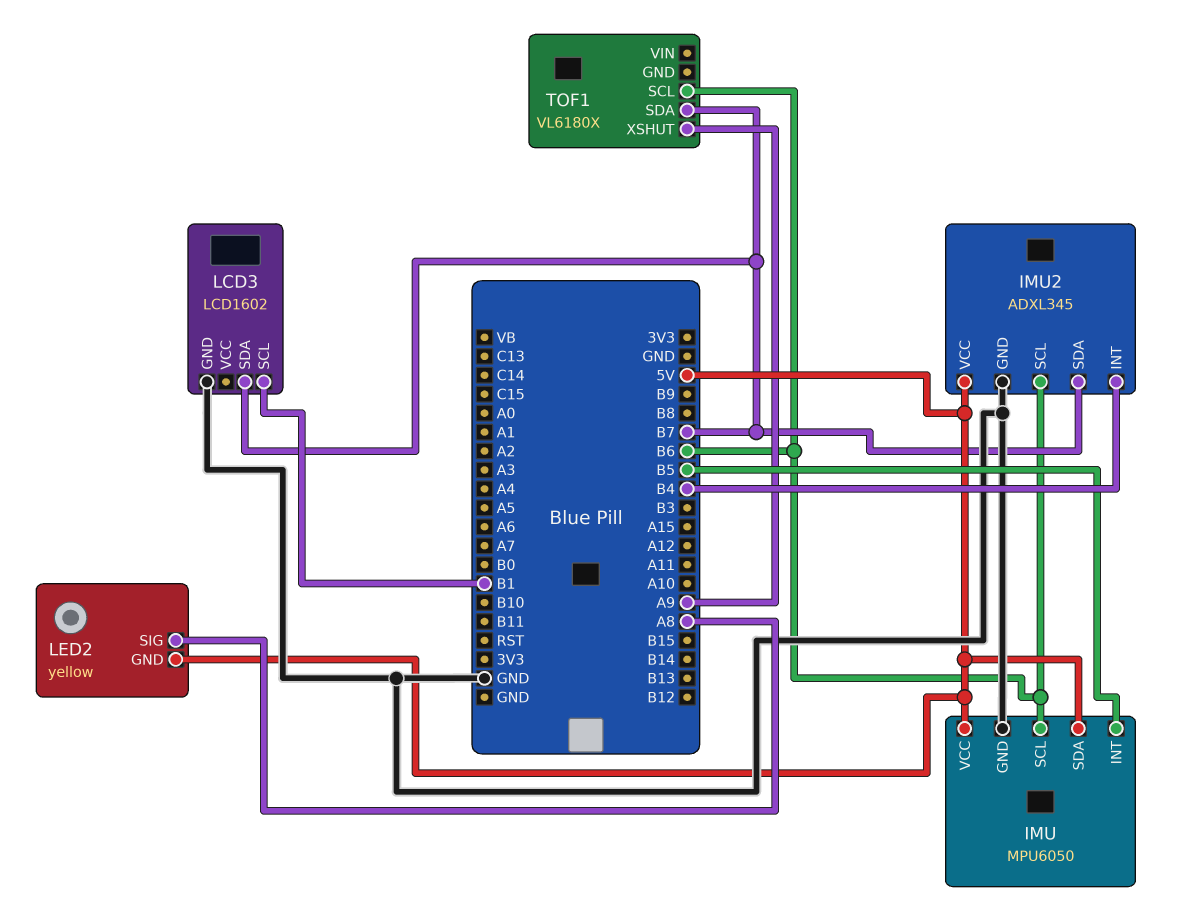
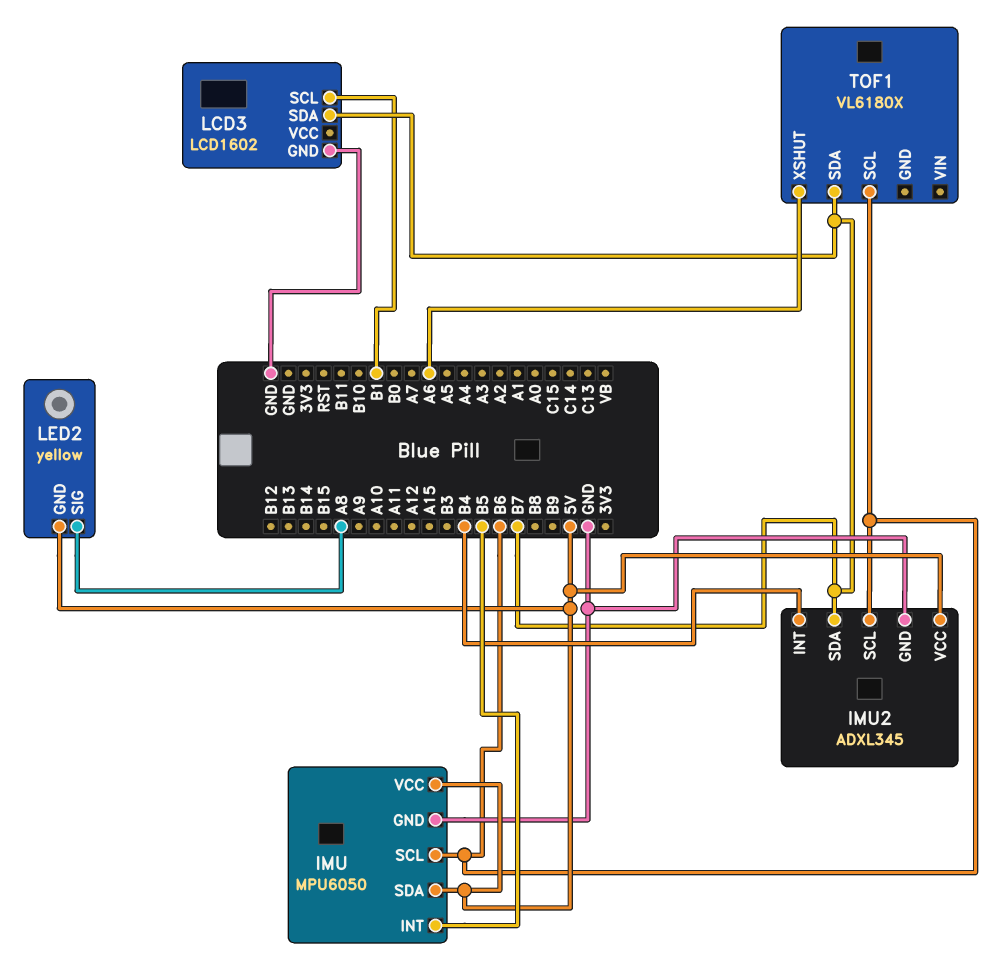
TOF1 pin XSHUT: A9 -> A6

